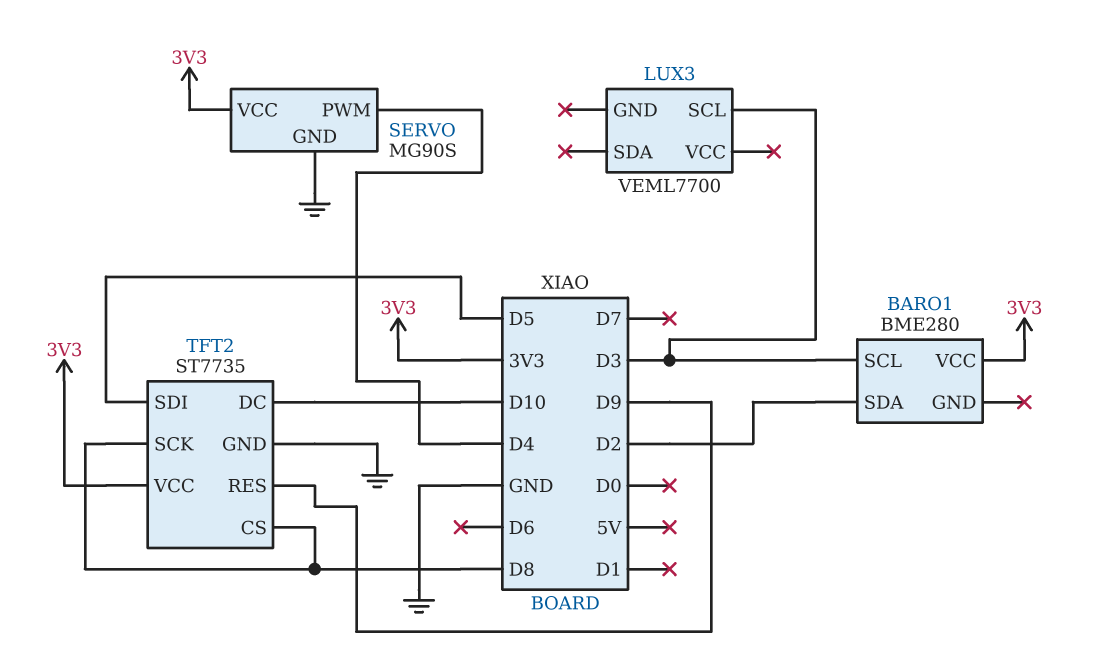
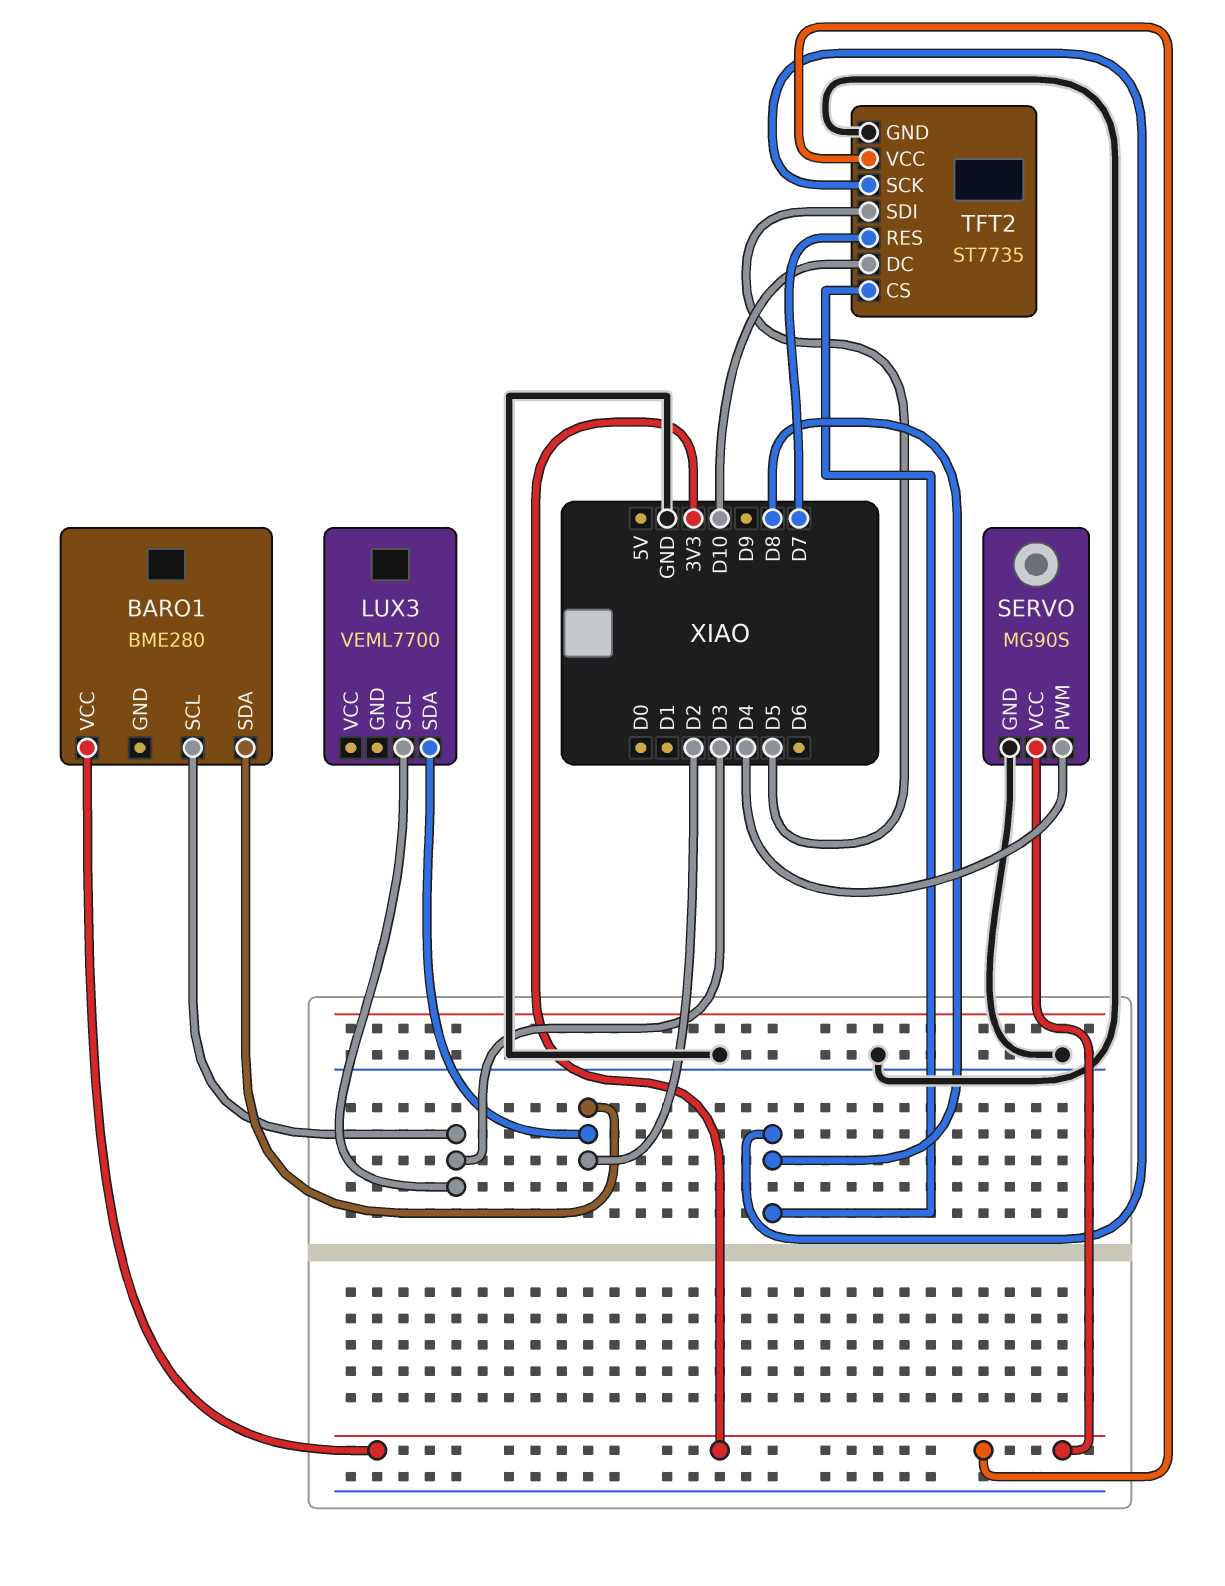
LUX3 pin SDA: none -> D2
TFT2 pin RES: D9 -> D7

